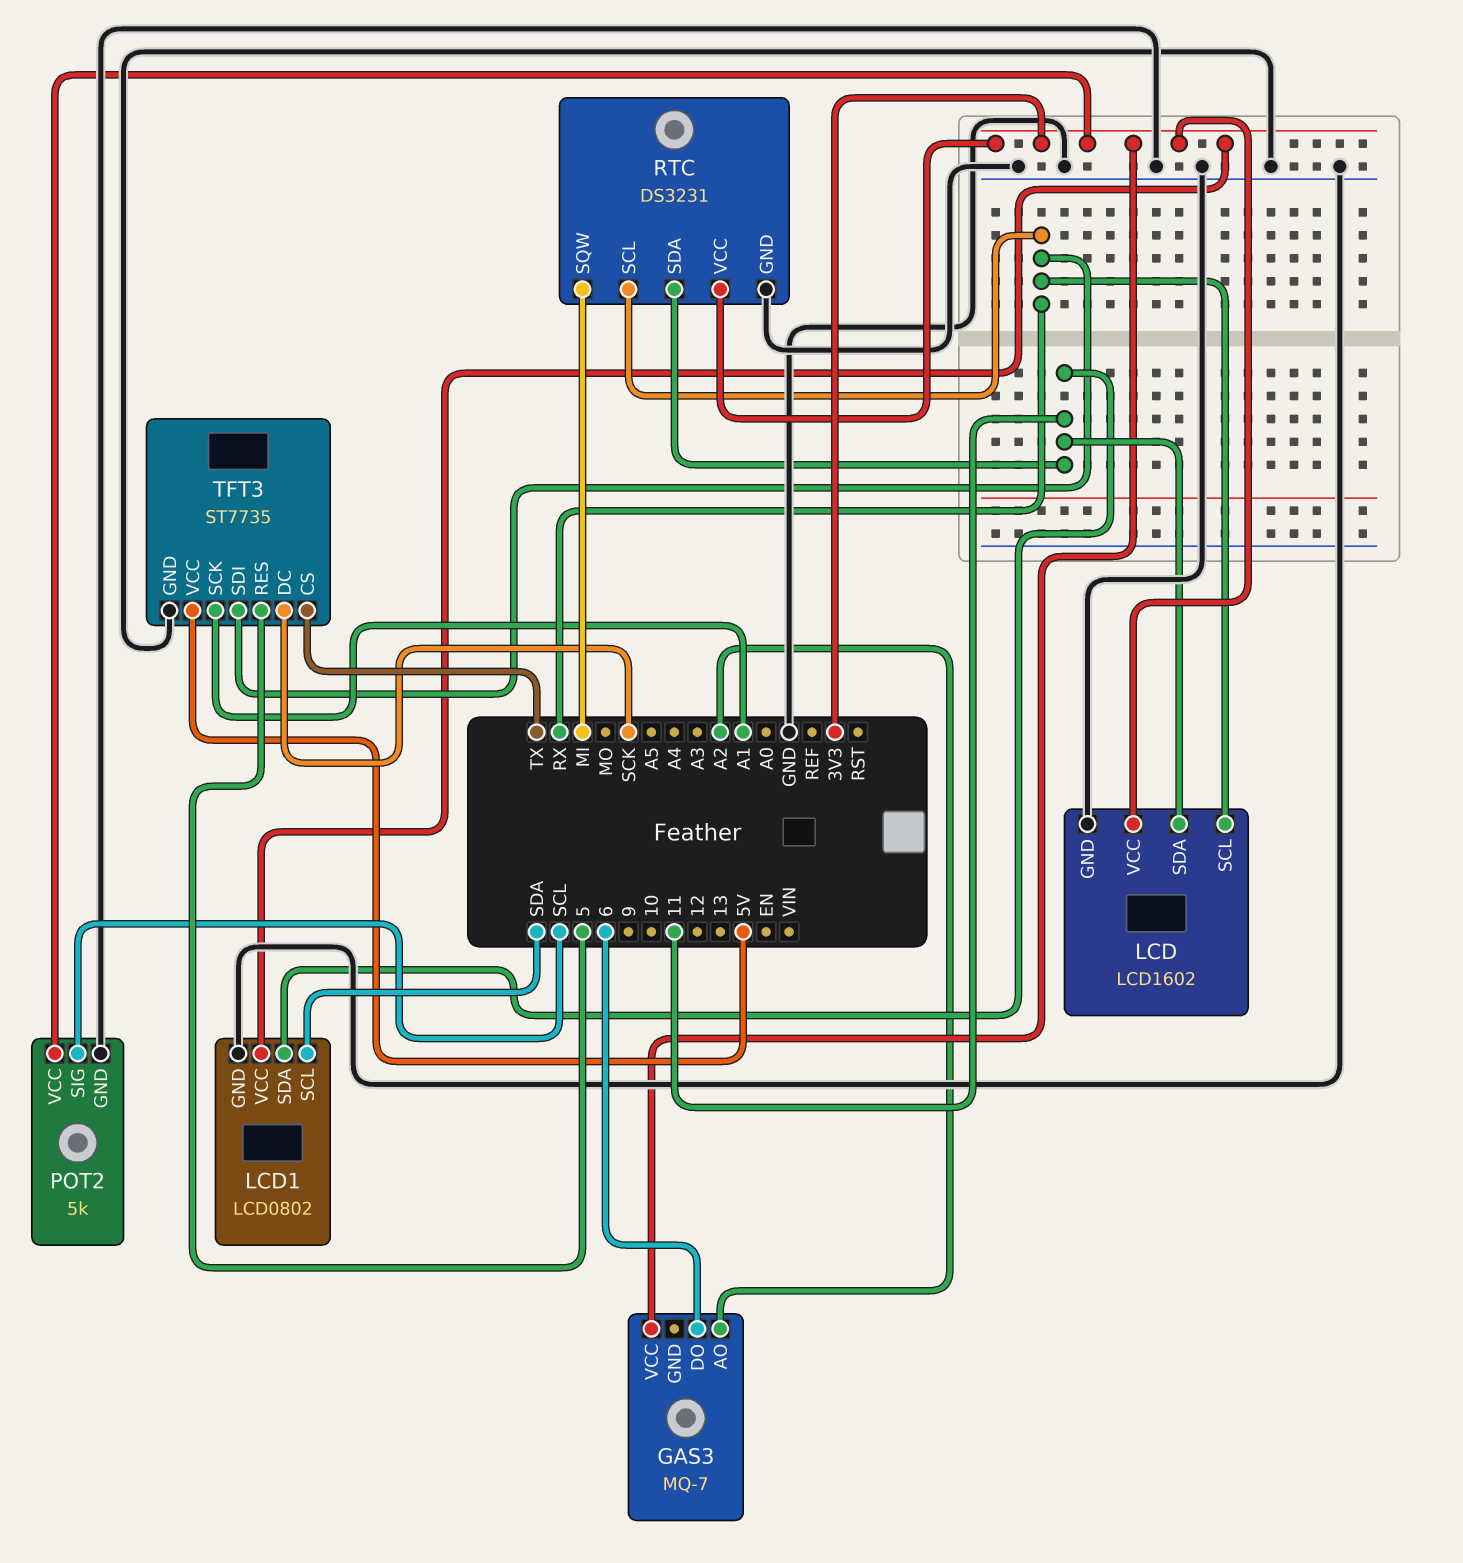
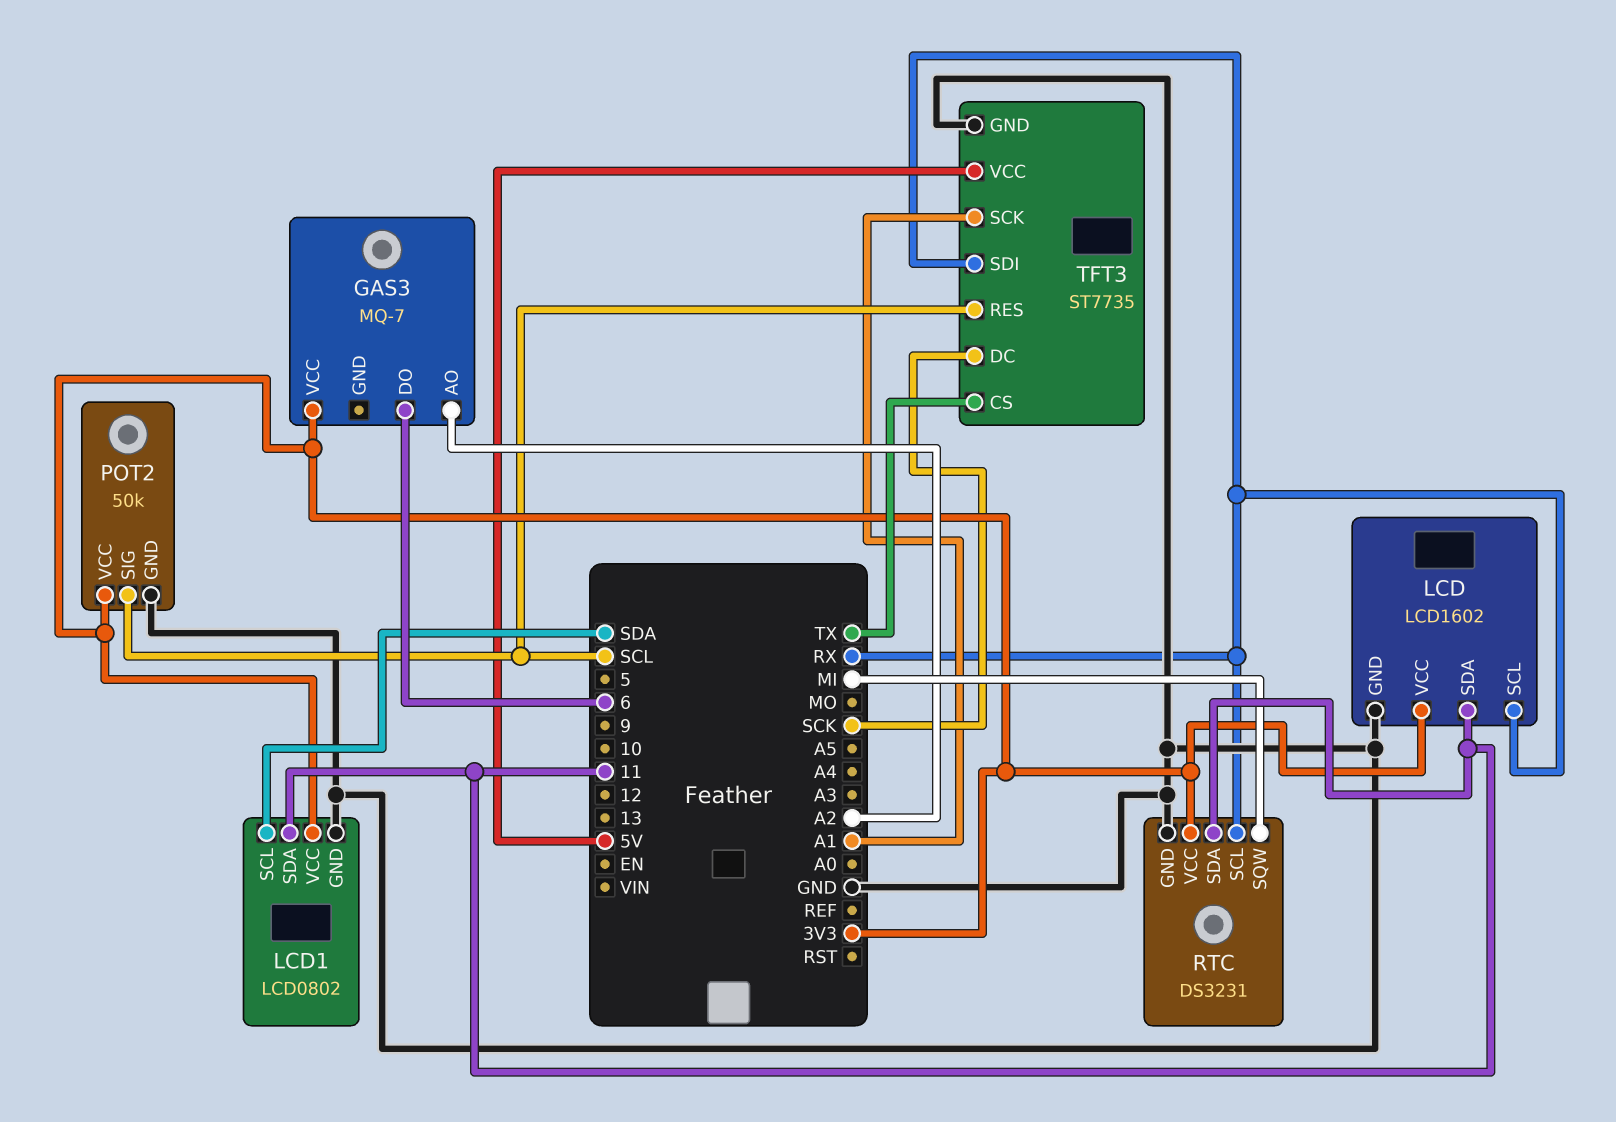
POT2: 5k -> 50k
TFT3 pin RES: 5 -> SCL

